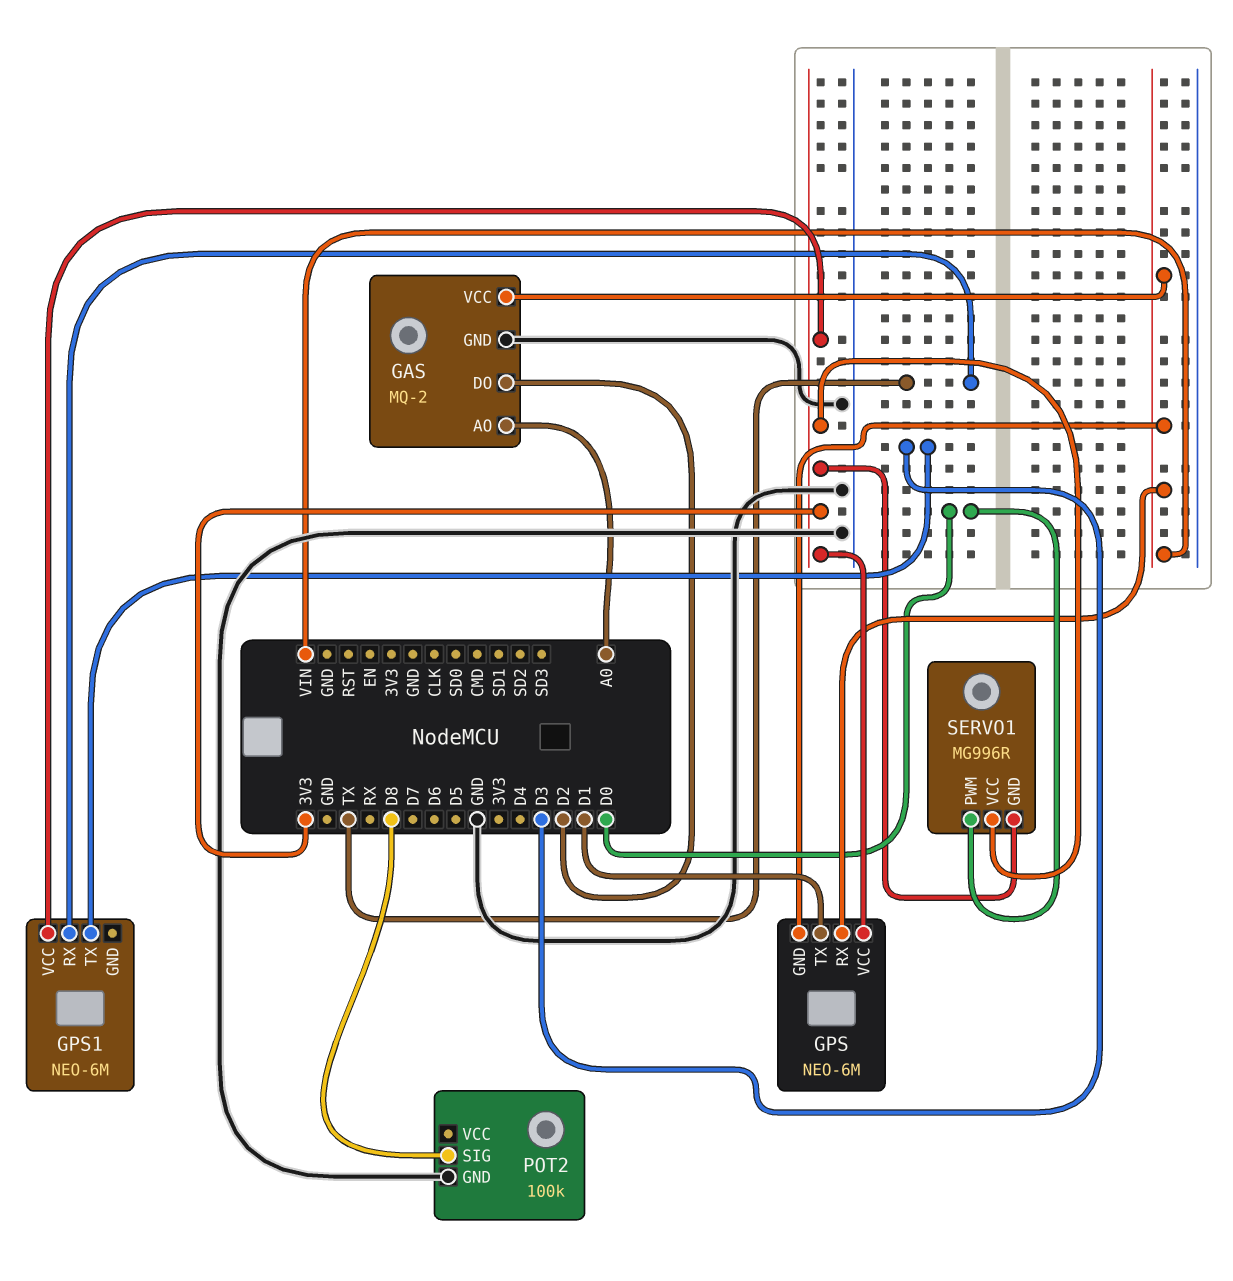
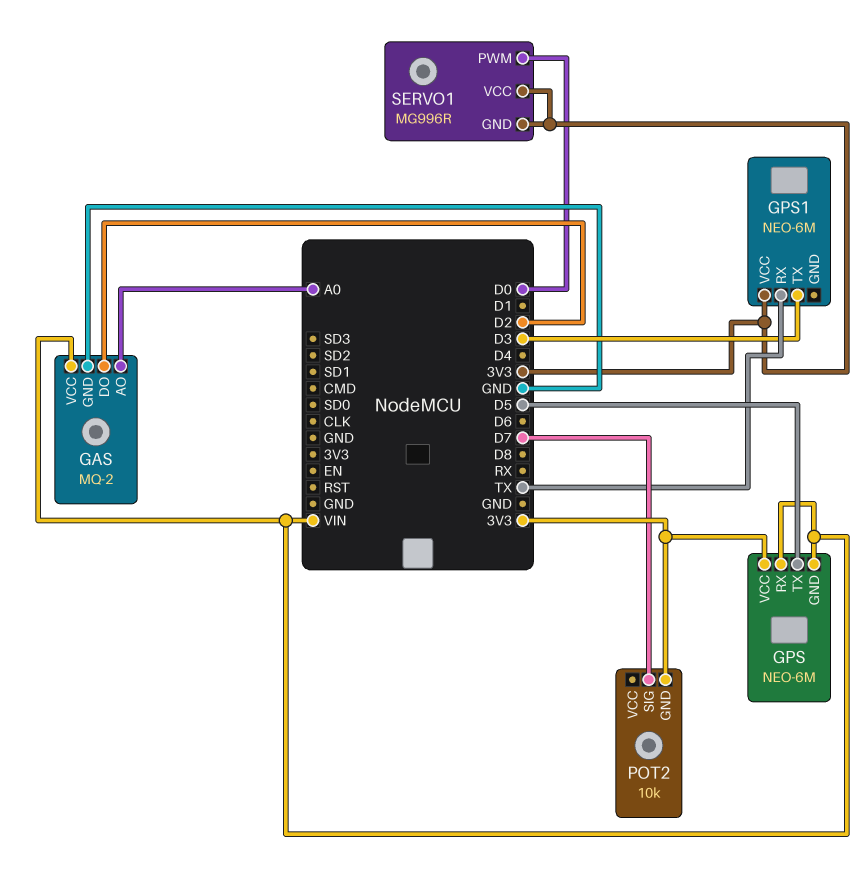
GPS pin TX: D1 -> D5
POT2: 100k -> 10k
POT2 pin GND: GND -> 3V3
POT2 pin SIG: D8 -> D7

